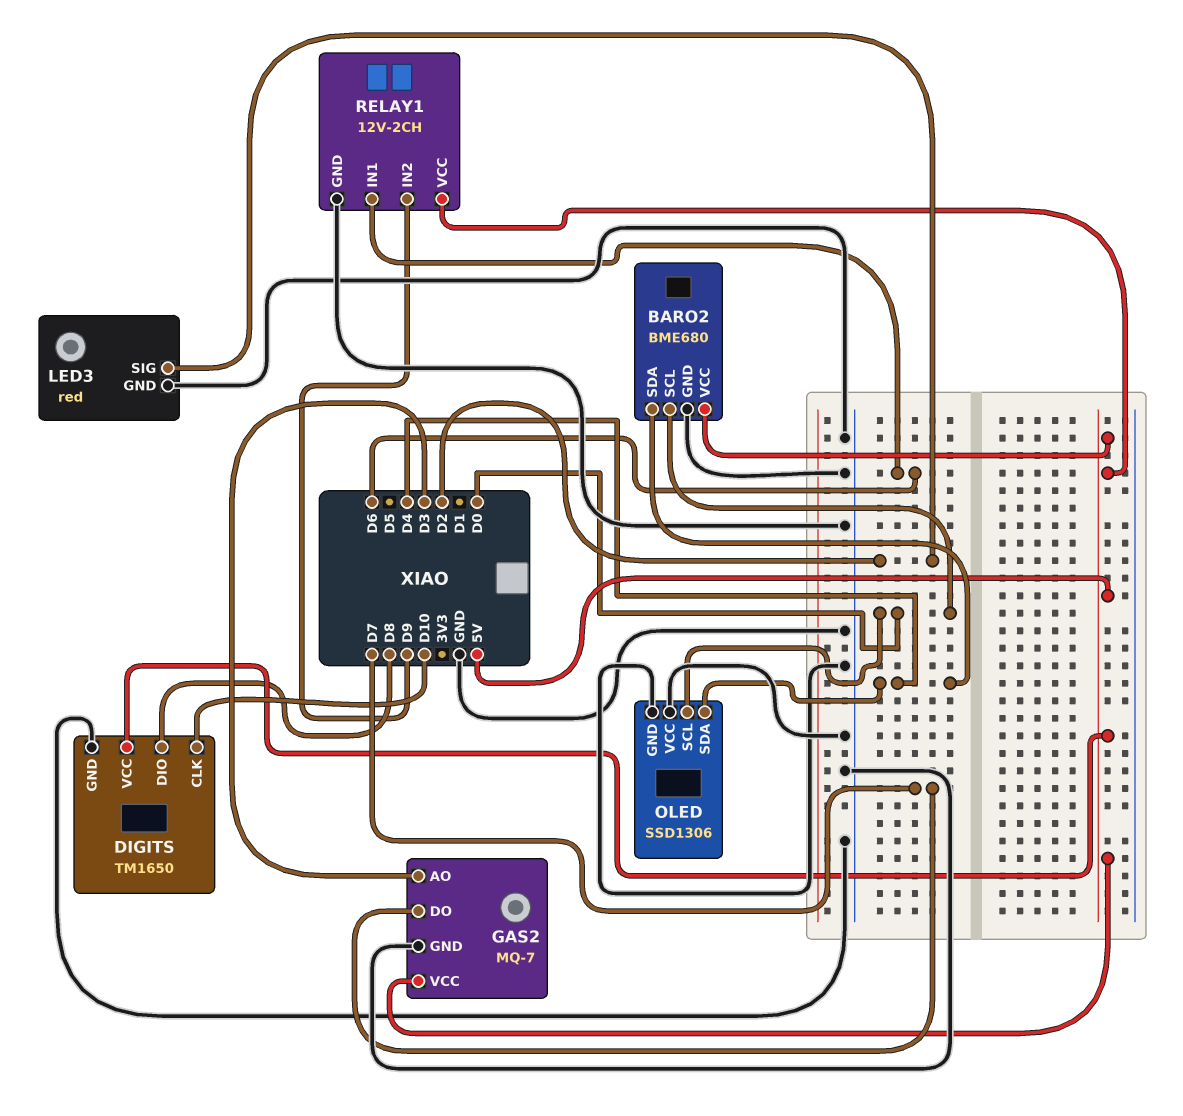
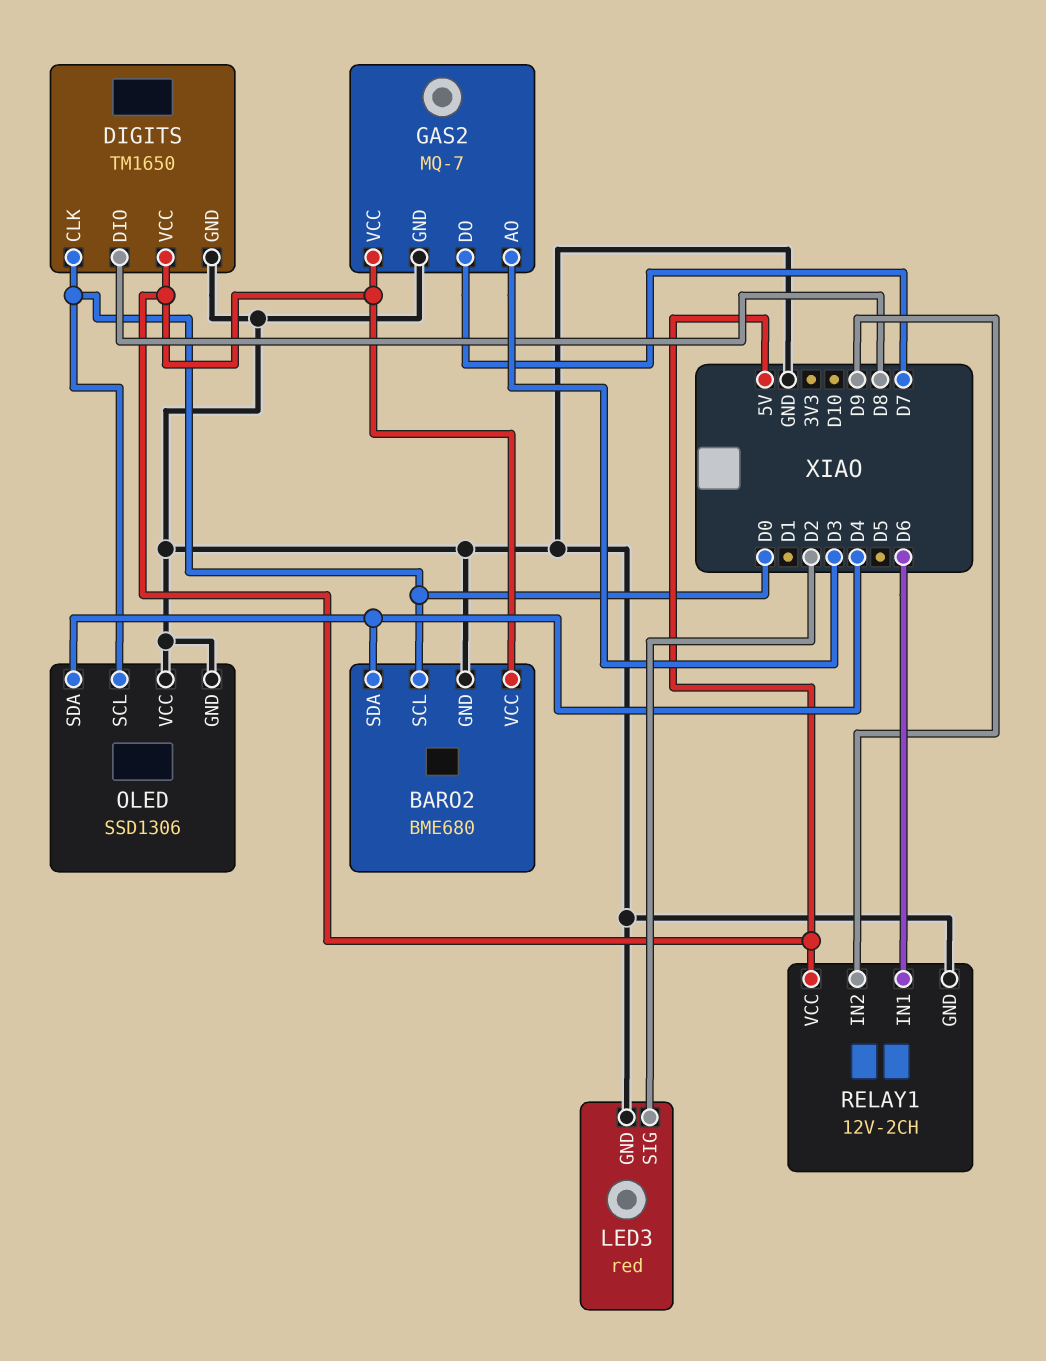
DIGITS pin CLK: D10 -> D0

